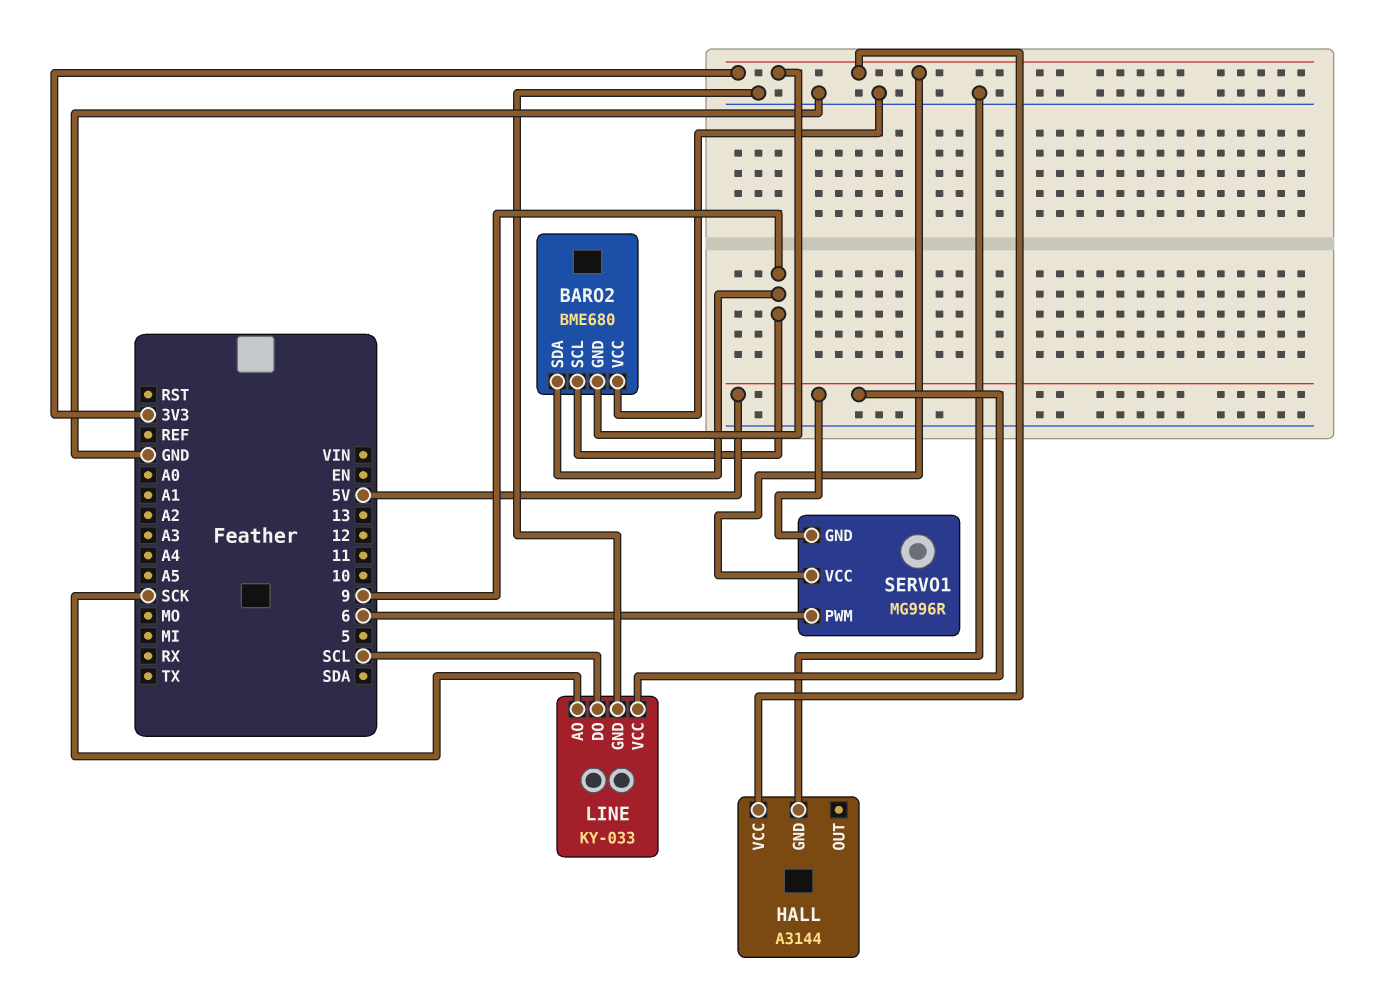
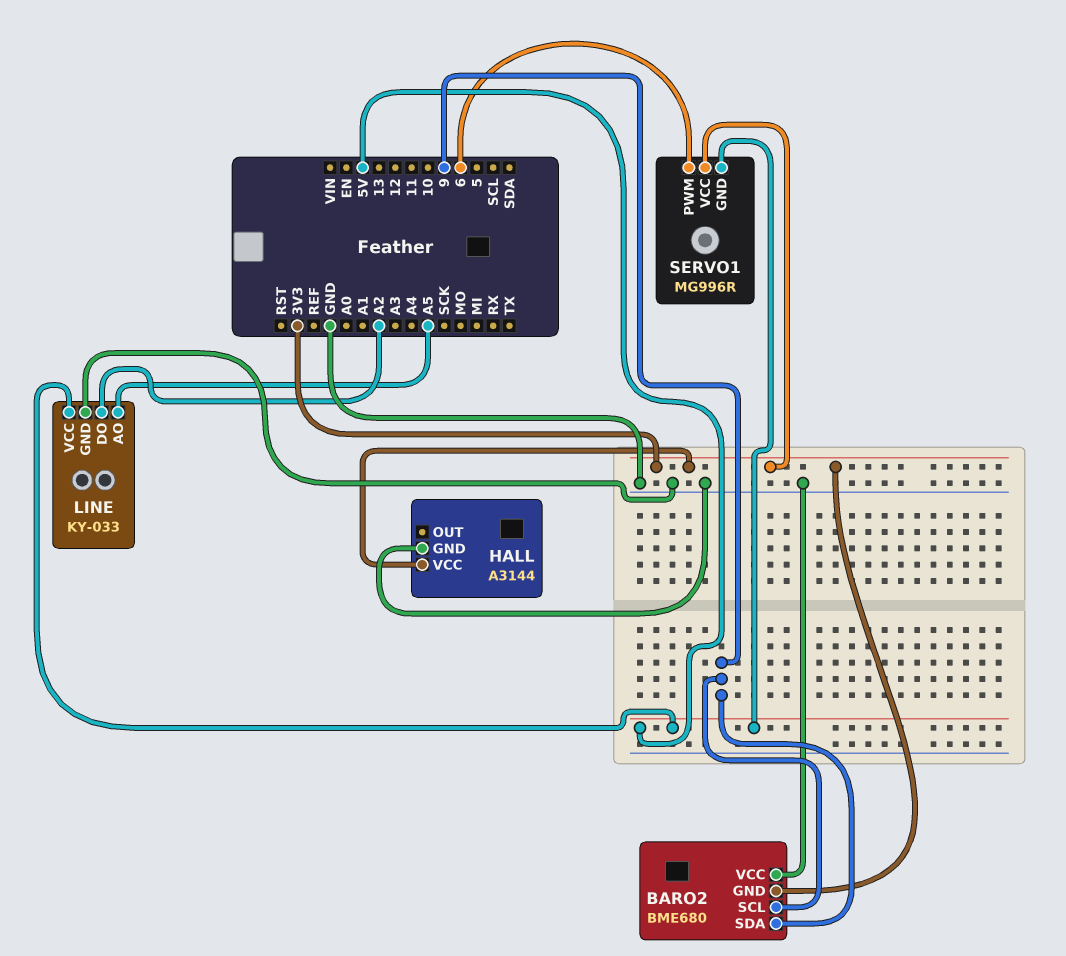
LINE pin AO: SCK -> A5
LINE pin DO: SCL -> A2

